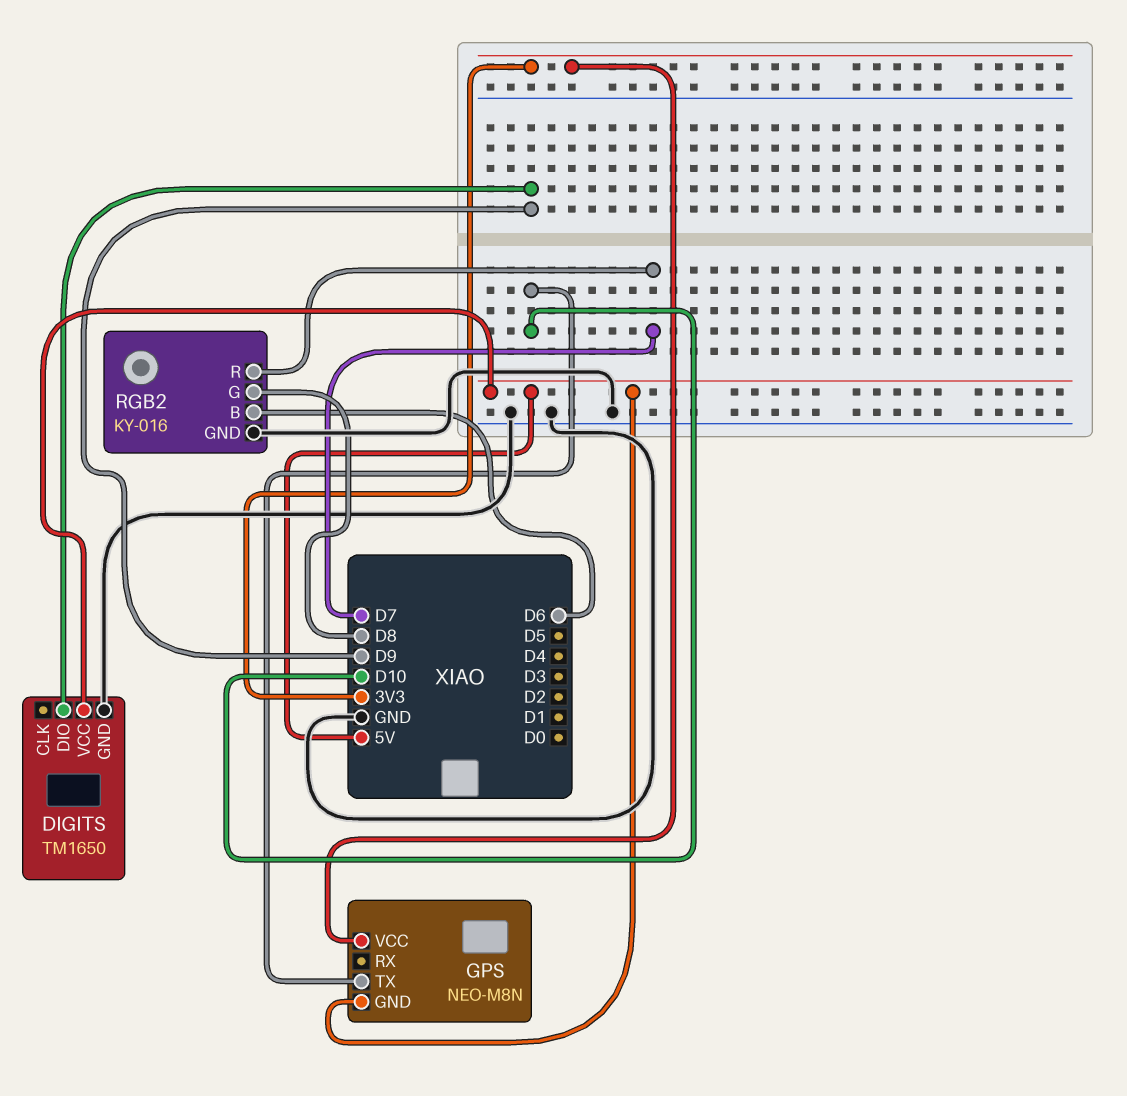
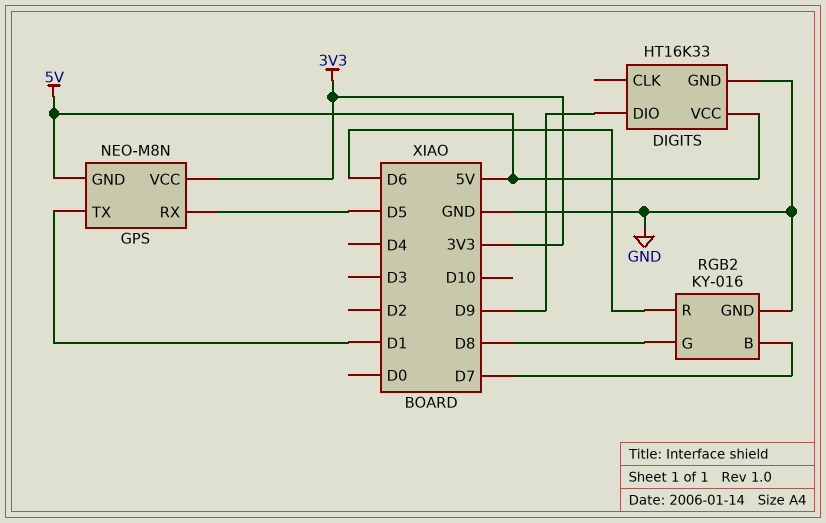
DIGITS: TM1650 -> HT16K33
GPS pin RX: none -> D5
GPS pin TX: D10 -> D1
RGB2 pin B: D6 -> D7
RGB2 pin R: D7 -> D6

